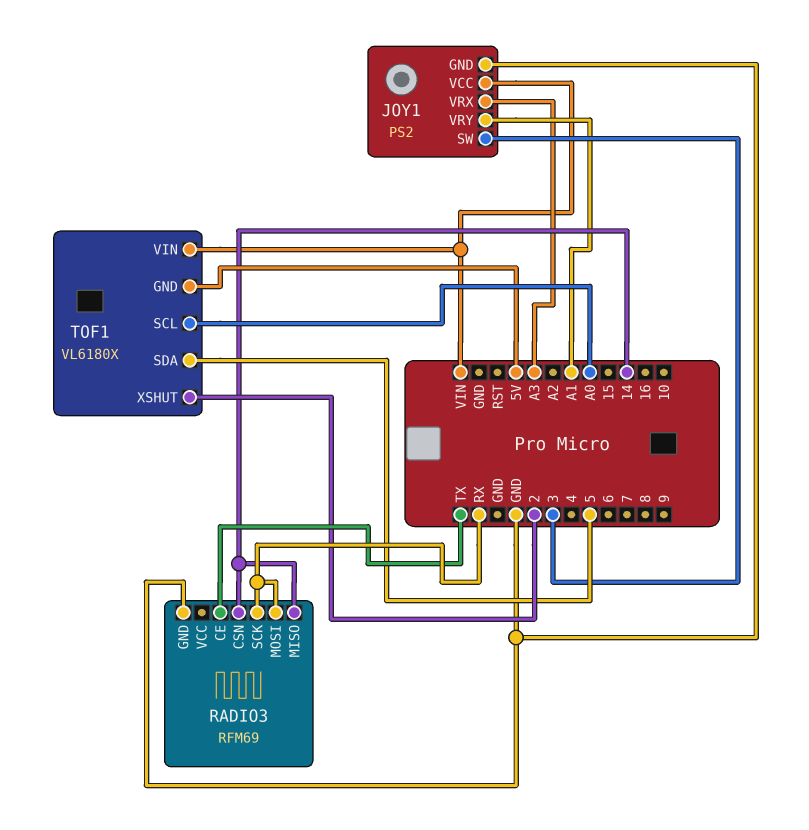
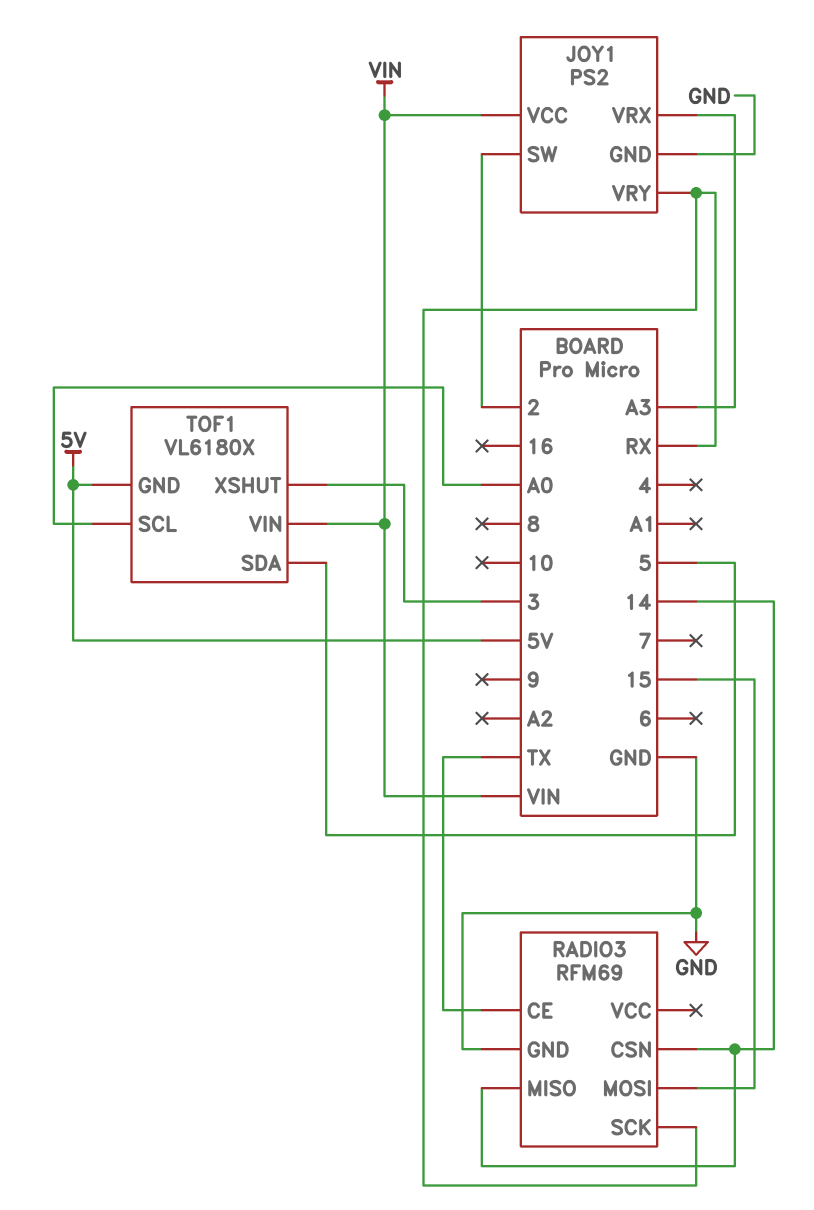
JOY1 pin SW: 3 -> 2
JOY1 pin VRY: A1 -> RX
RADIO3 pin MOSI: RX -> 15
TOF1 pin XSHUT: 2 -> 3

